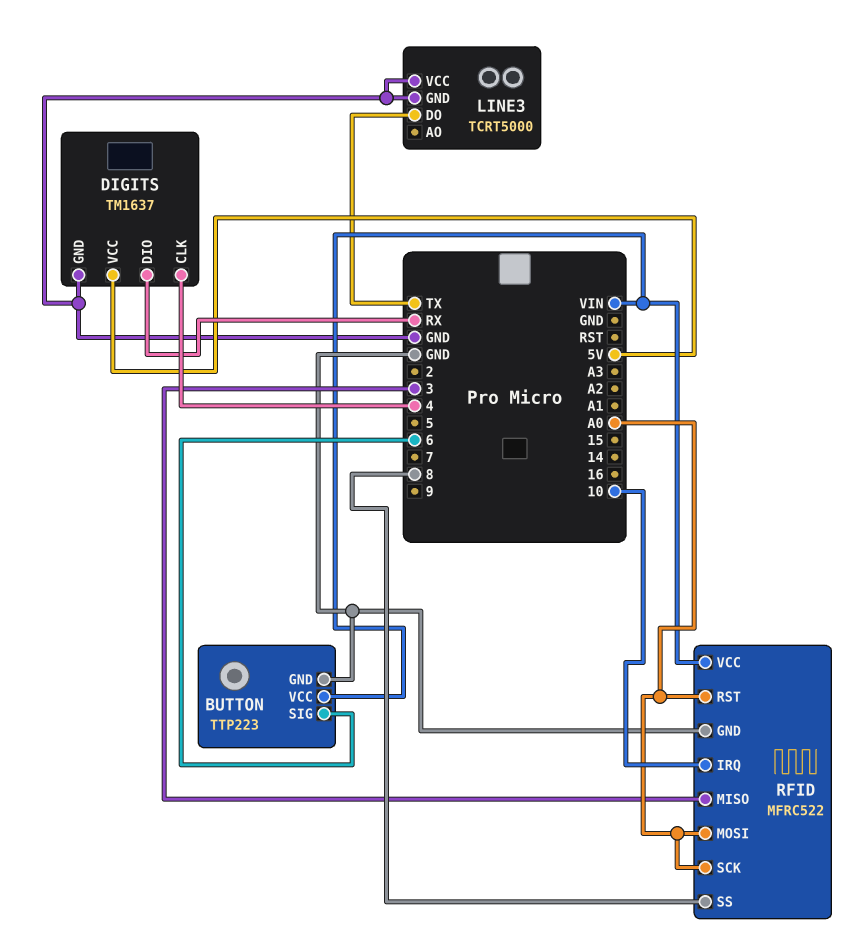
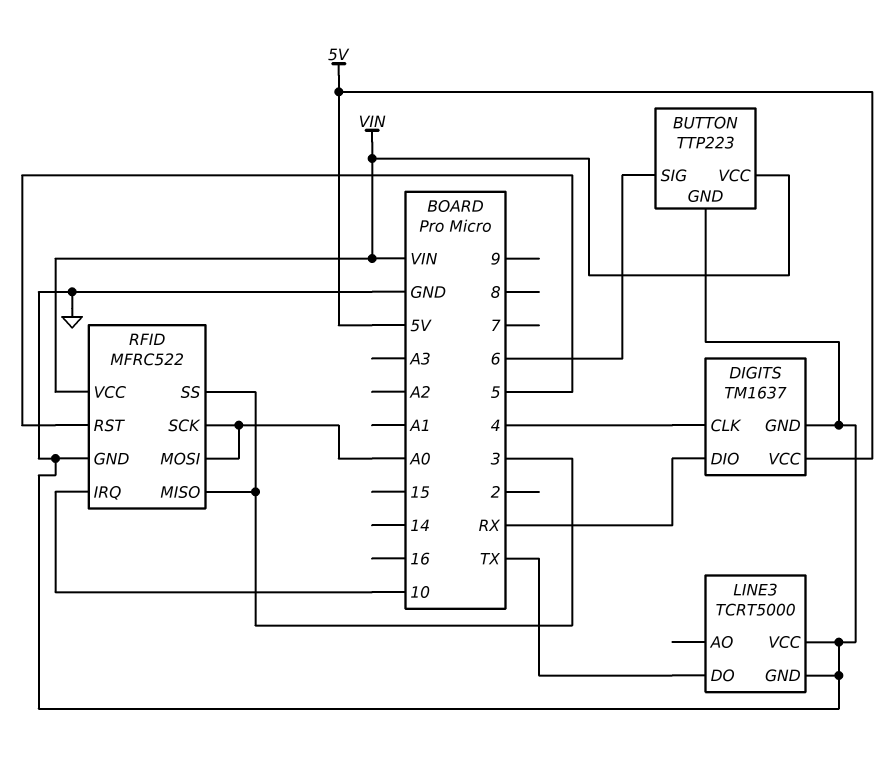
RFID pin RST: A0 -> 5
RFID pin SS: 8 -> 3

